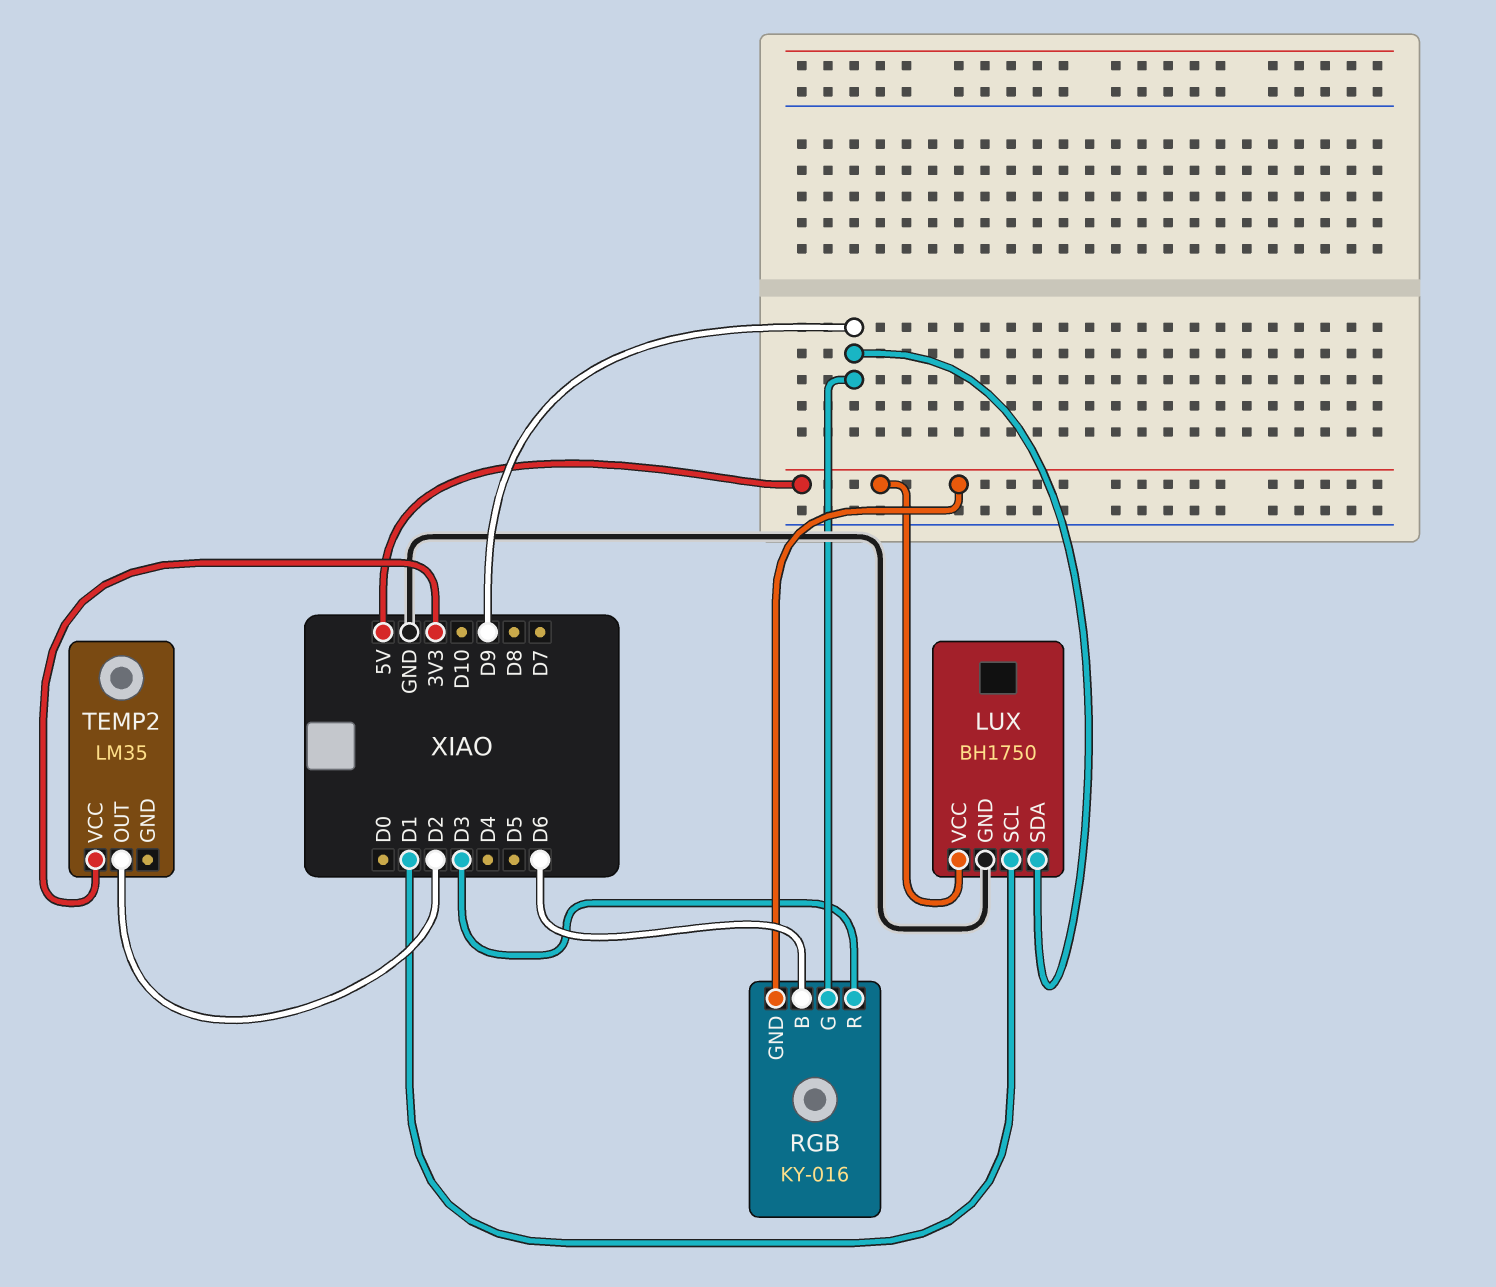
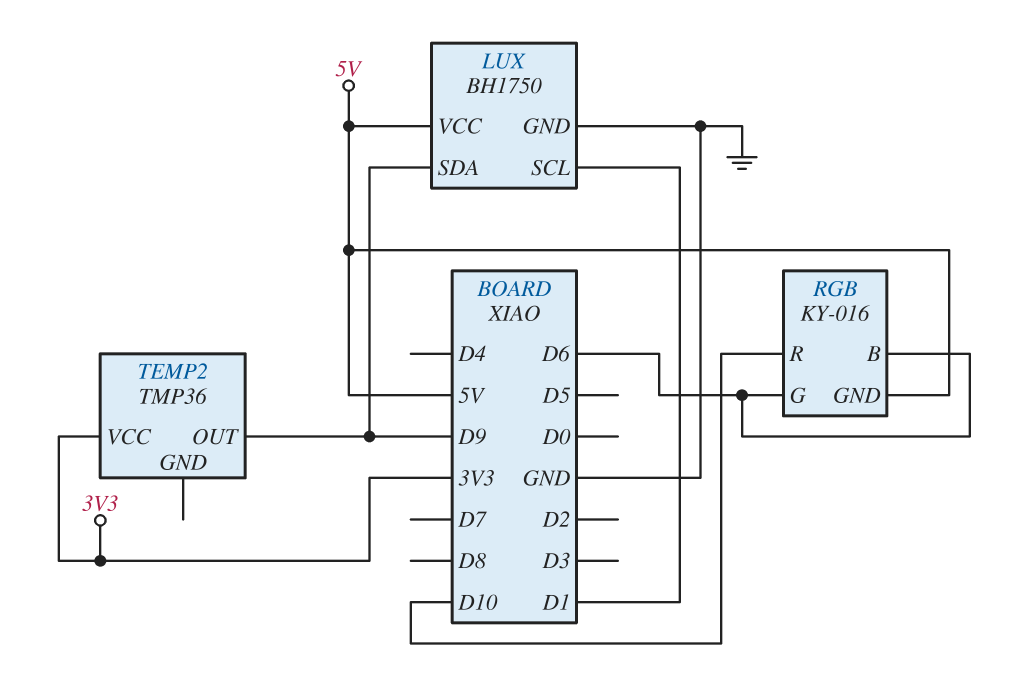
RGB pin G: D9 -> D6
RGB pin R: D3 -> D10
TEMP2: LM35 -> TMP36
TEMP2 pin OUT: D2 -> D9

